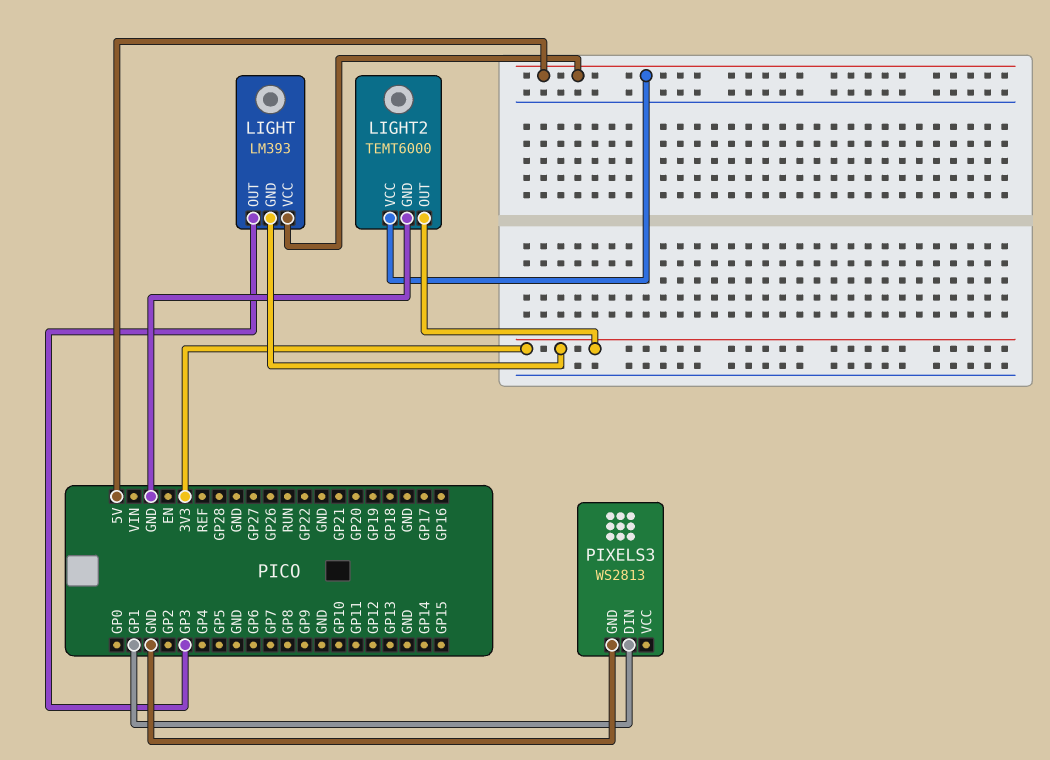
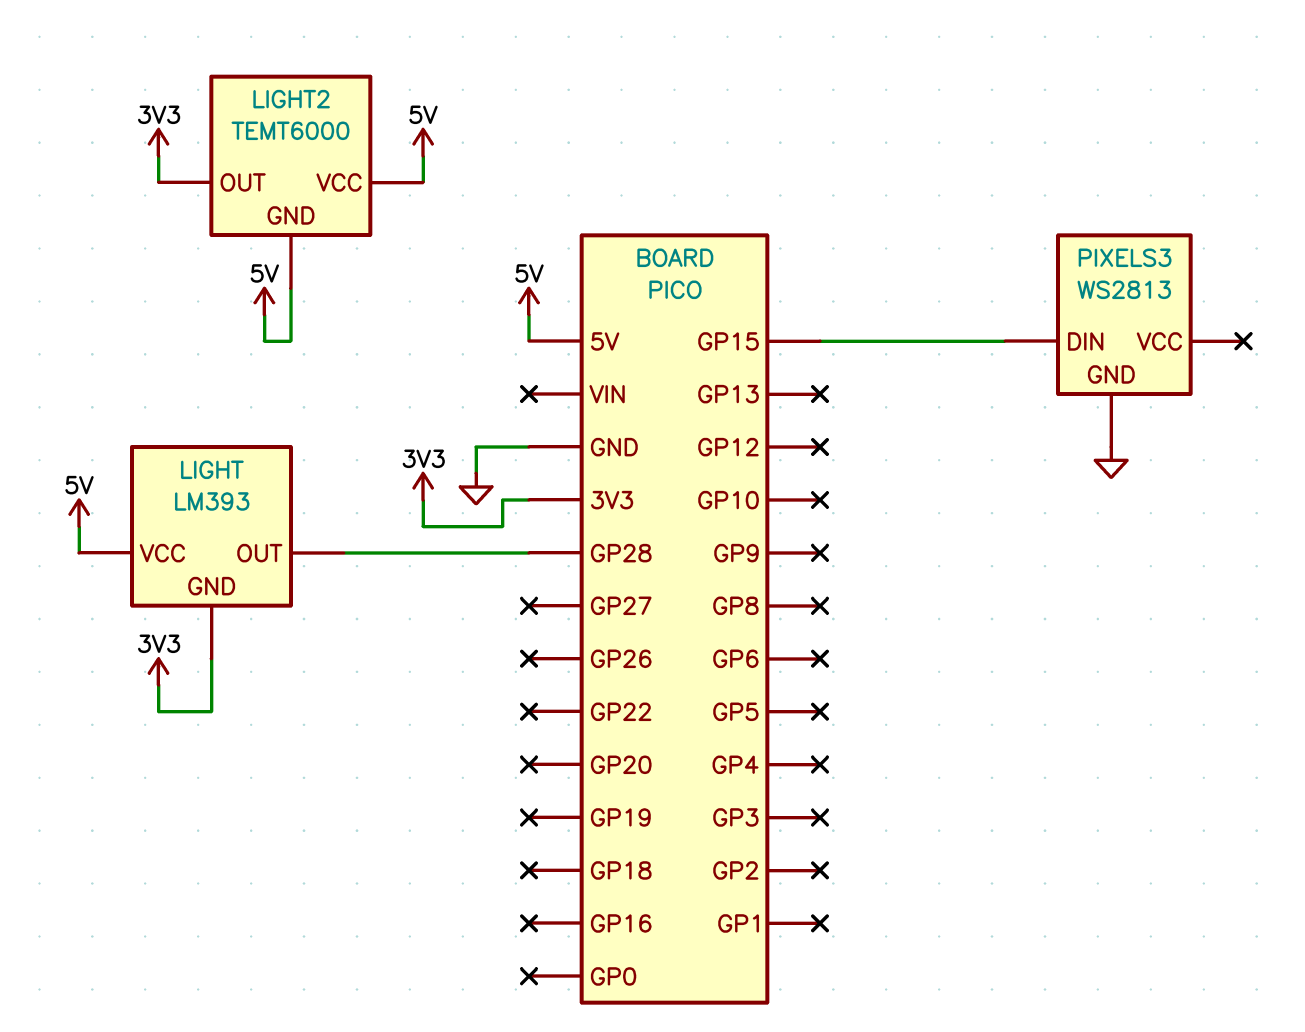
LIGHT pin OUT: GP3 -> GP28
LIGHT2 pin GND: GND -> 5V
PIXELS3 pin DIN: GP1 -> GP15

